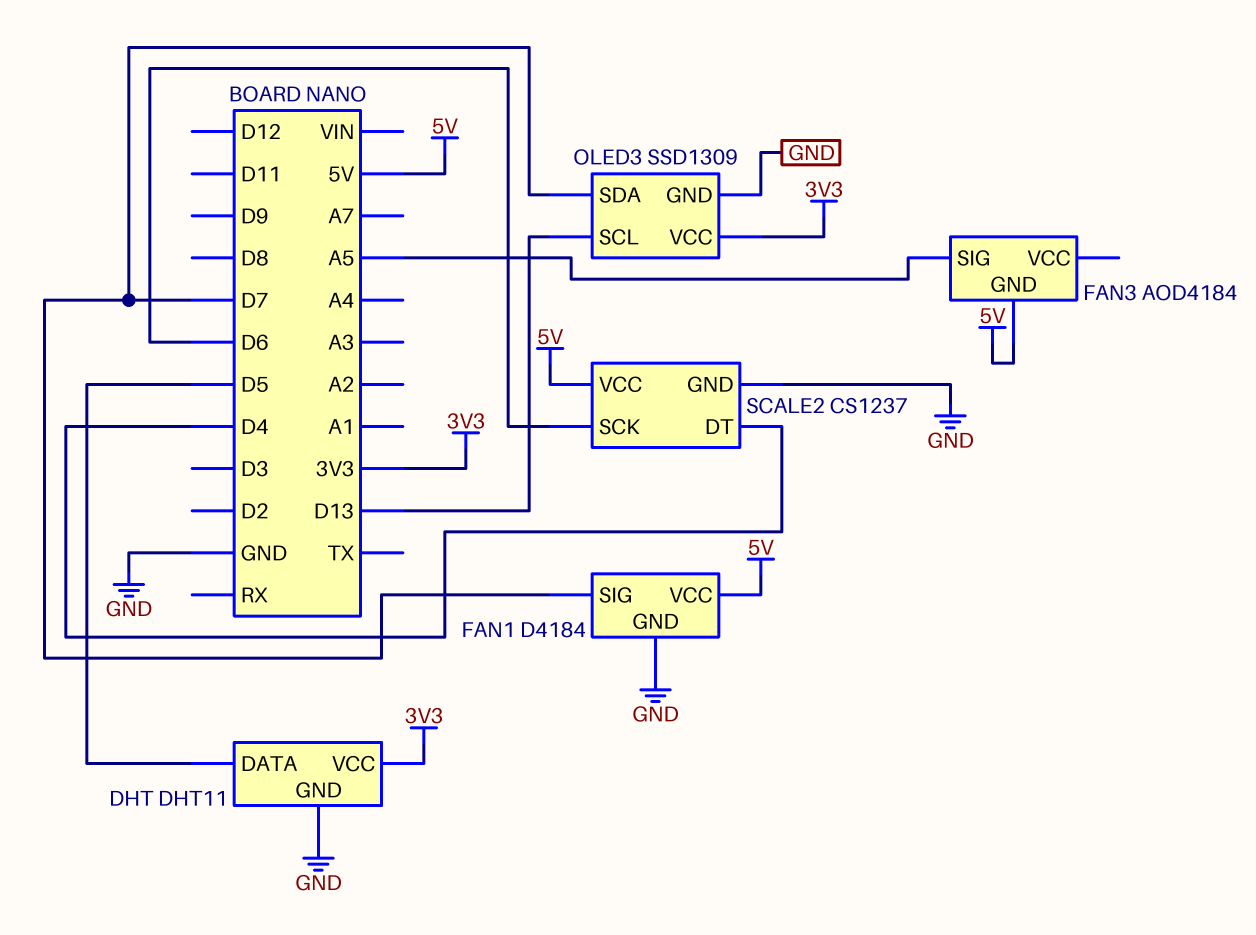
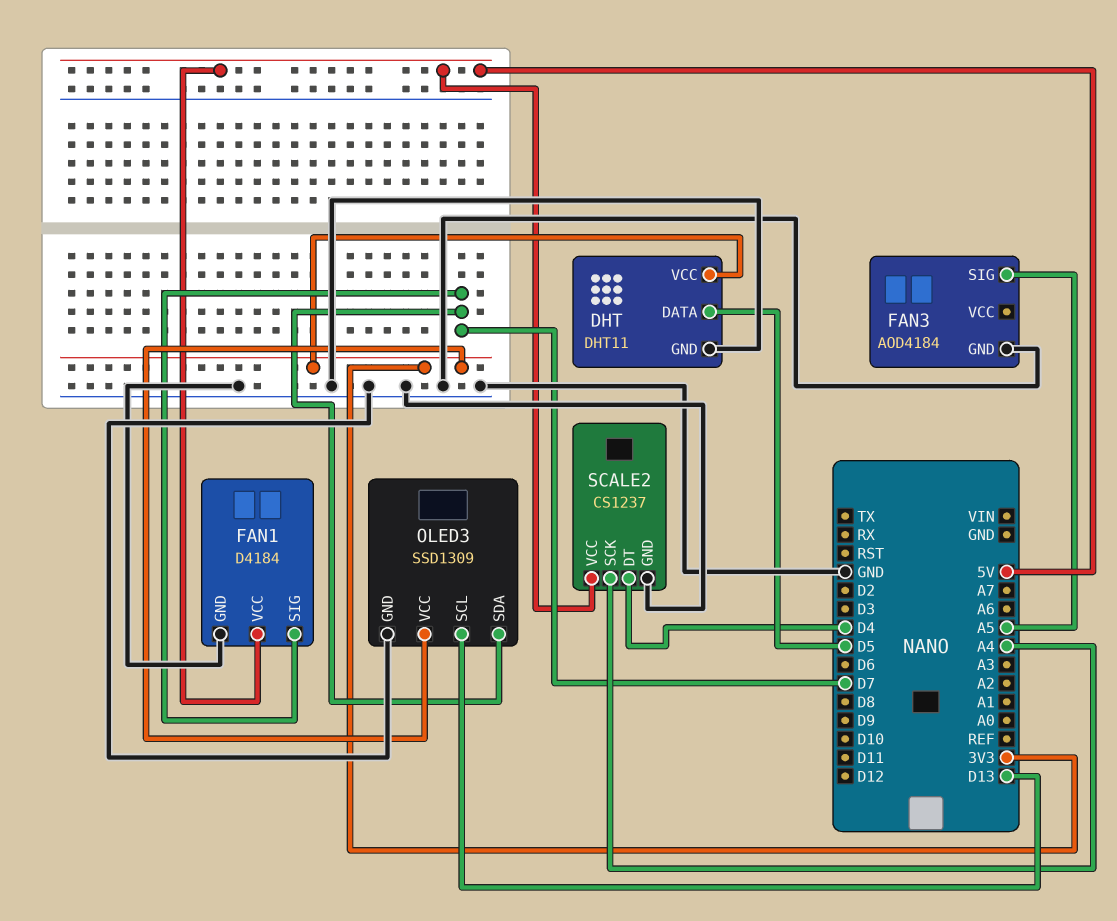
FAN3 pin GND: 5V -> GND
SCALE2 pin SCK: D6 -> A4

